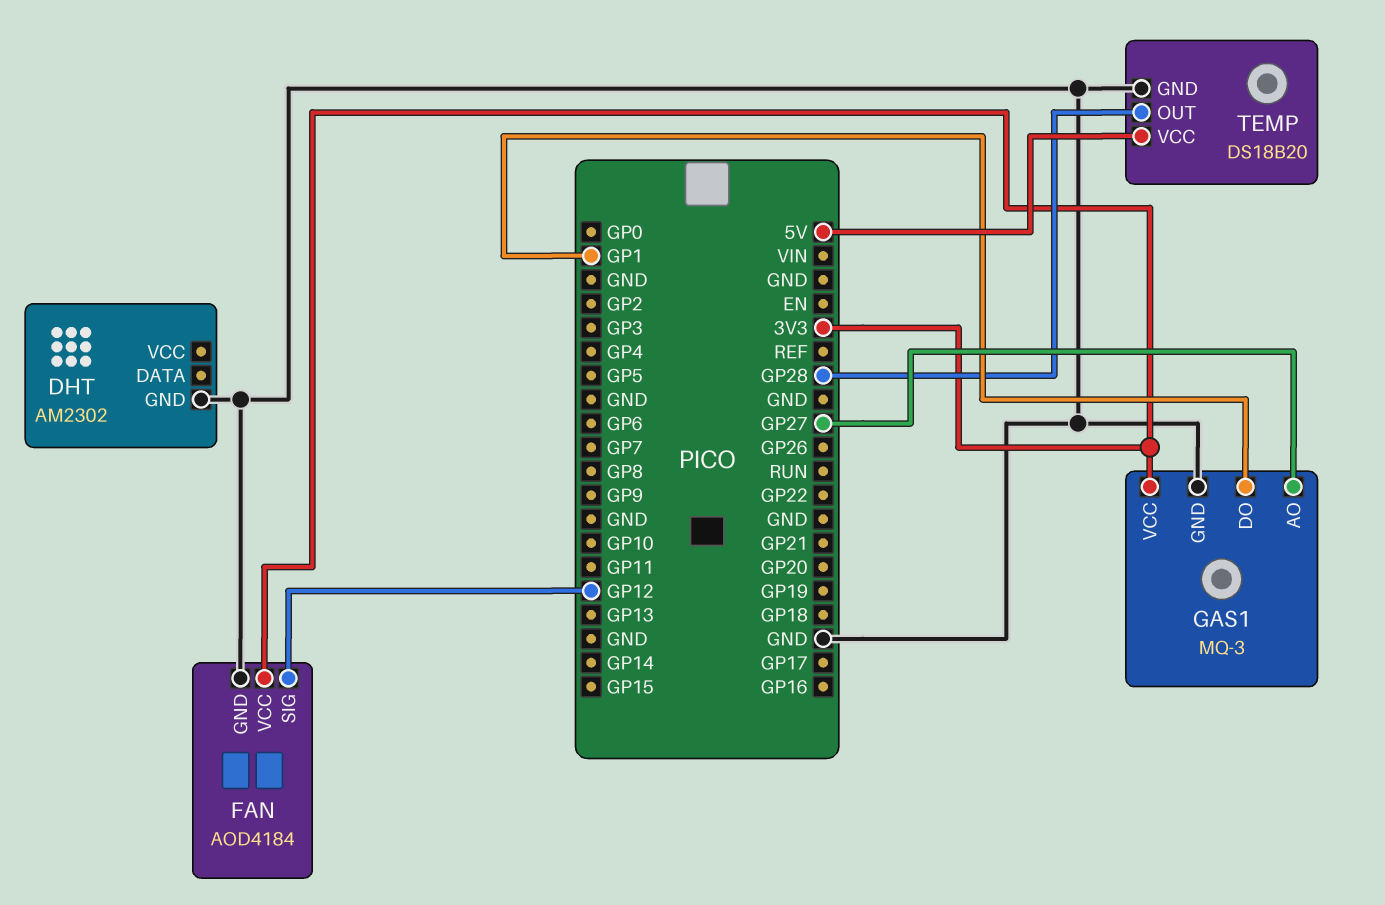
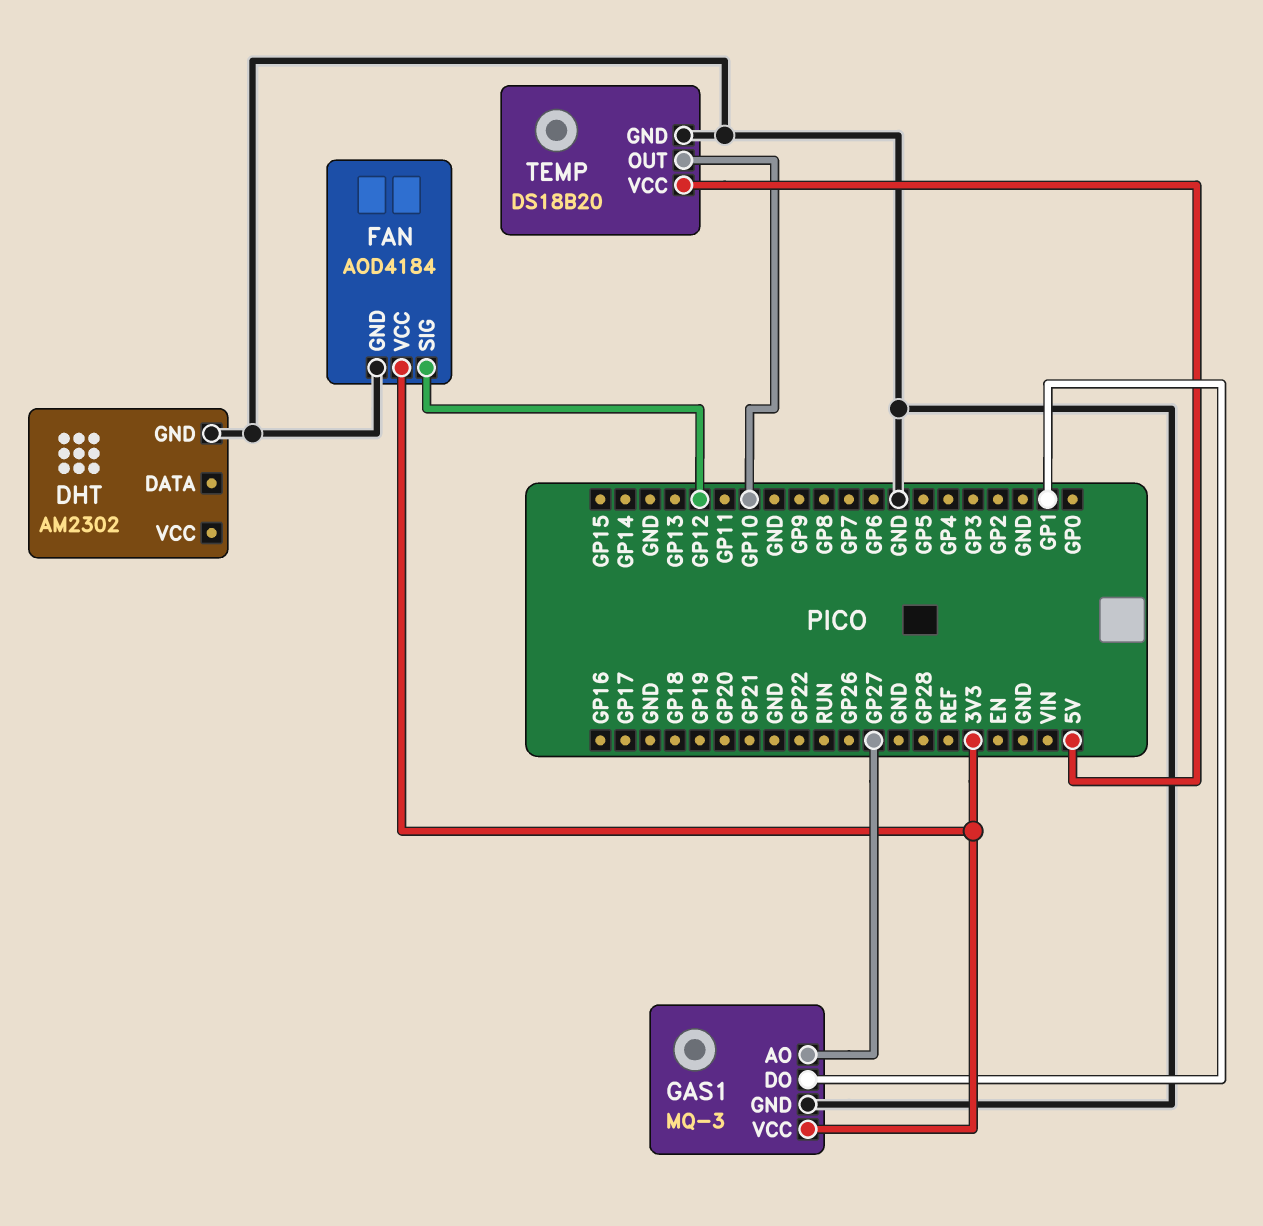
TEMP pin OUT: GP28 -> GP10

